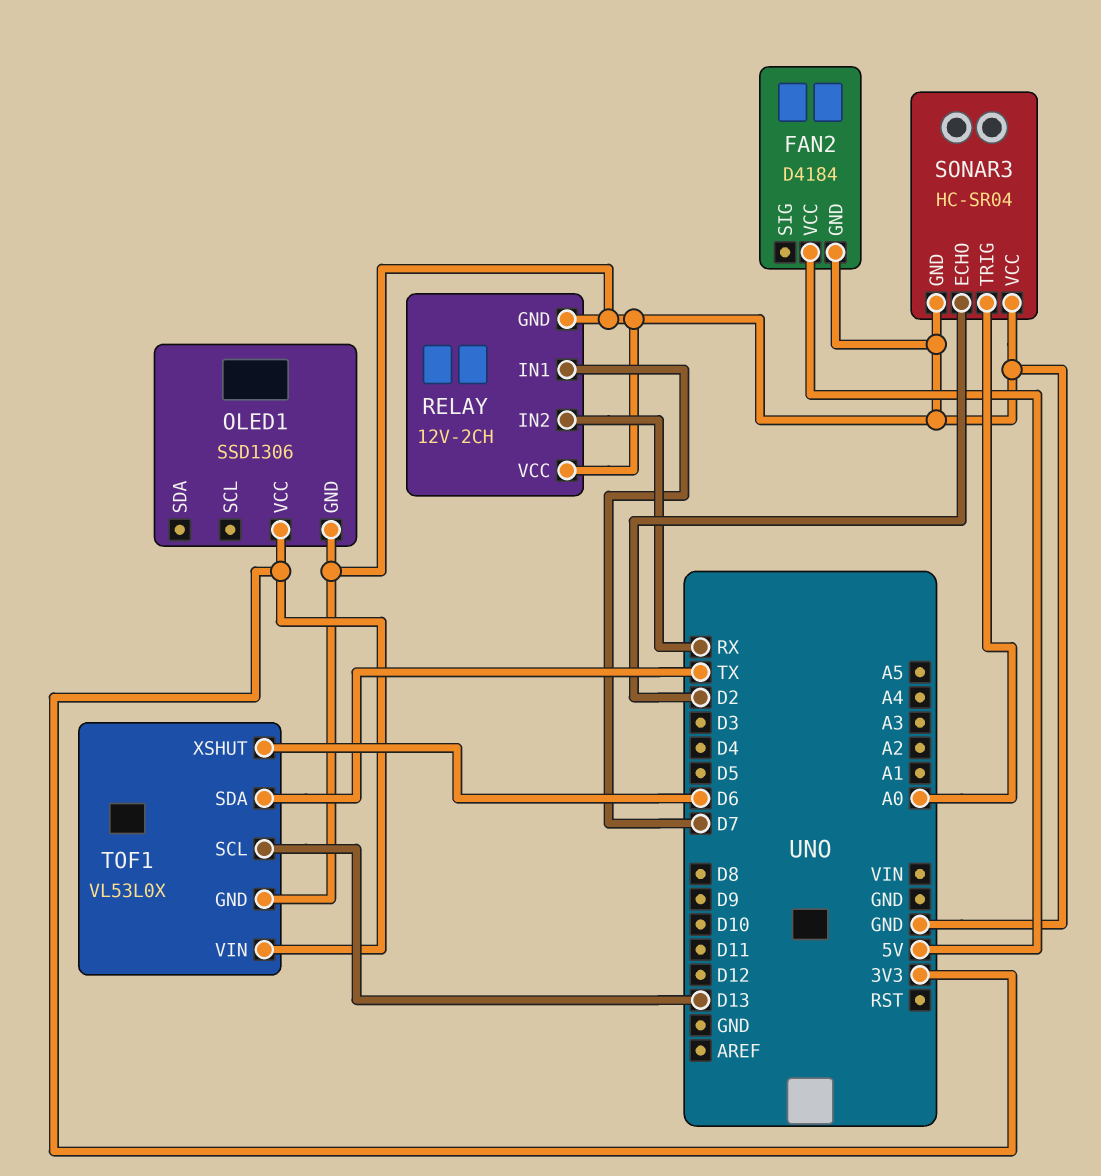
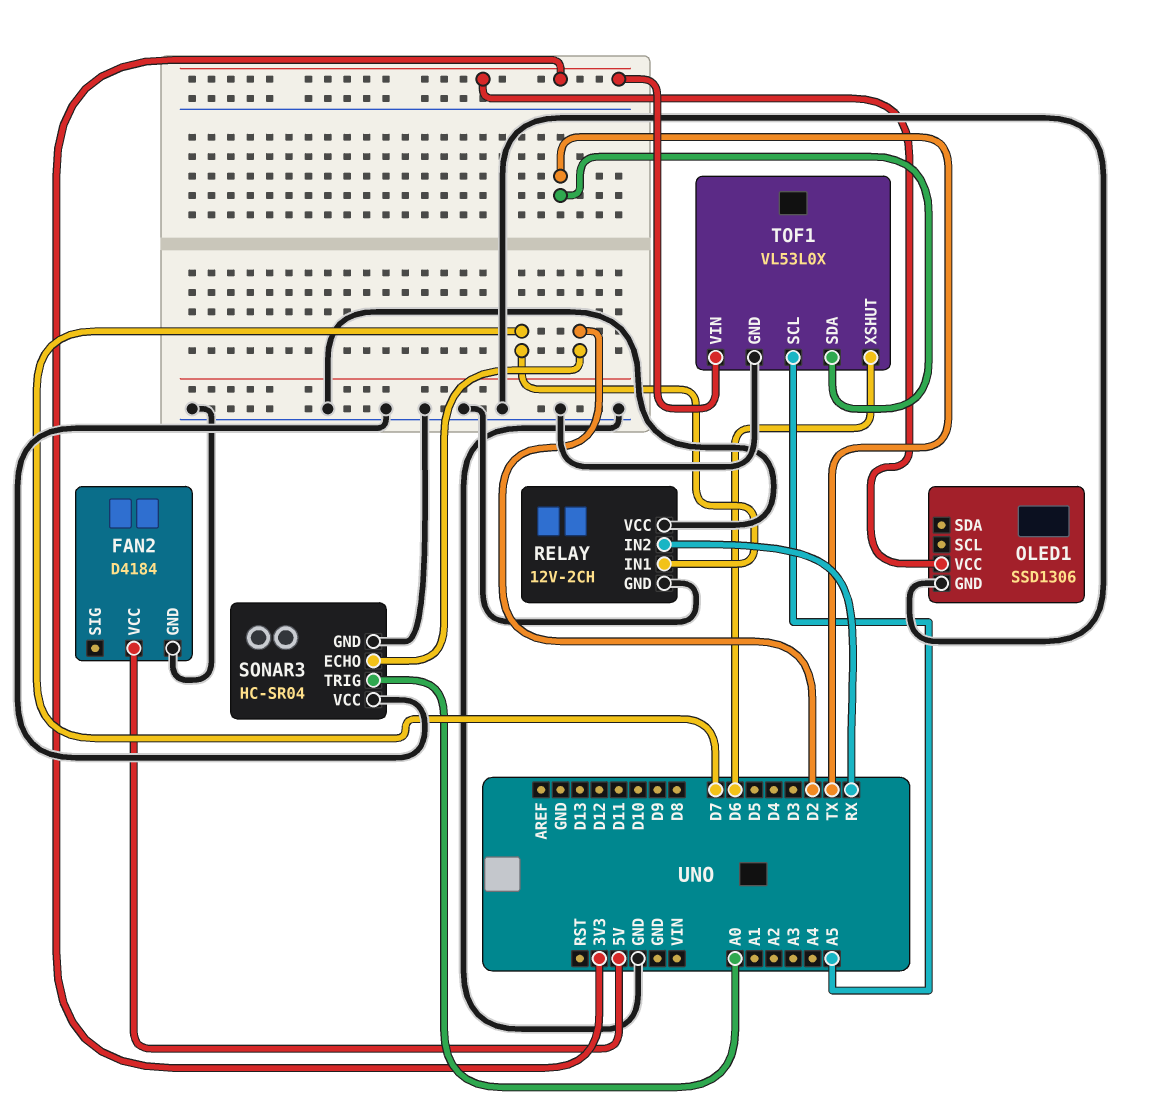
TOF1 pin SCL: D13 -> A5

